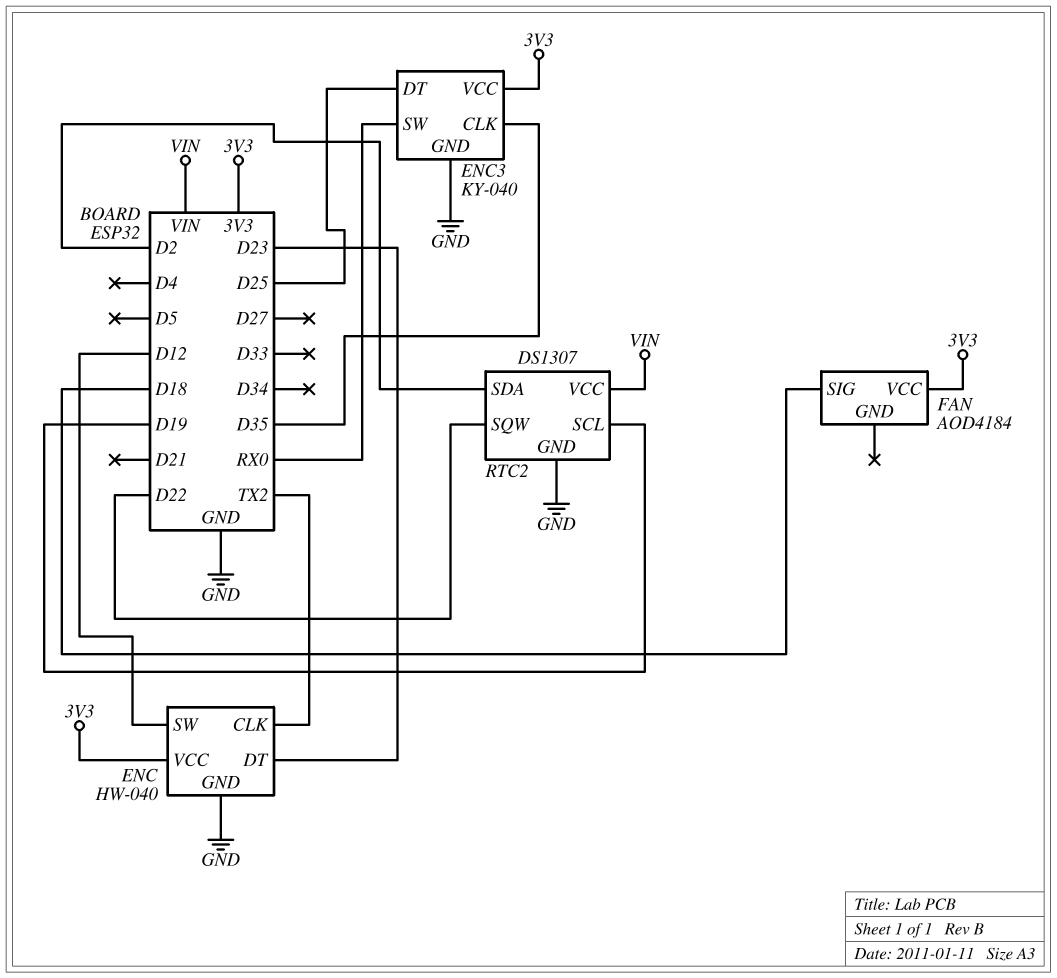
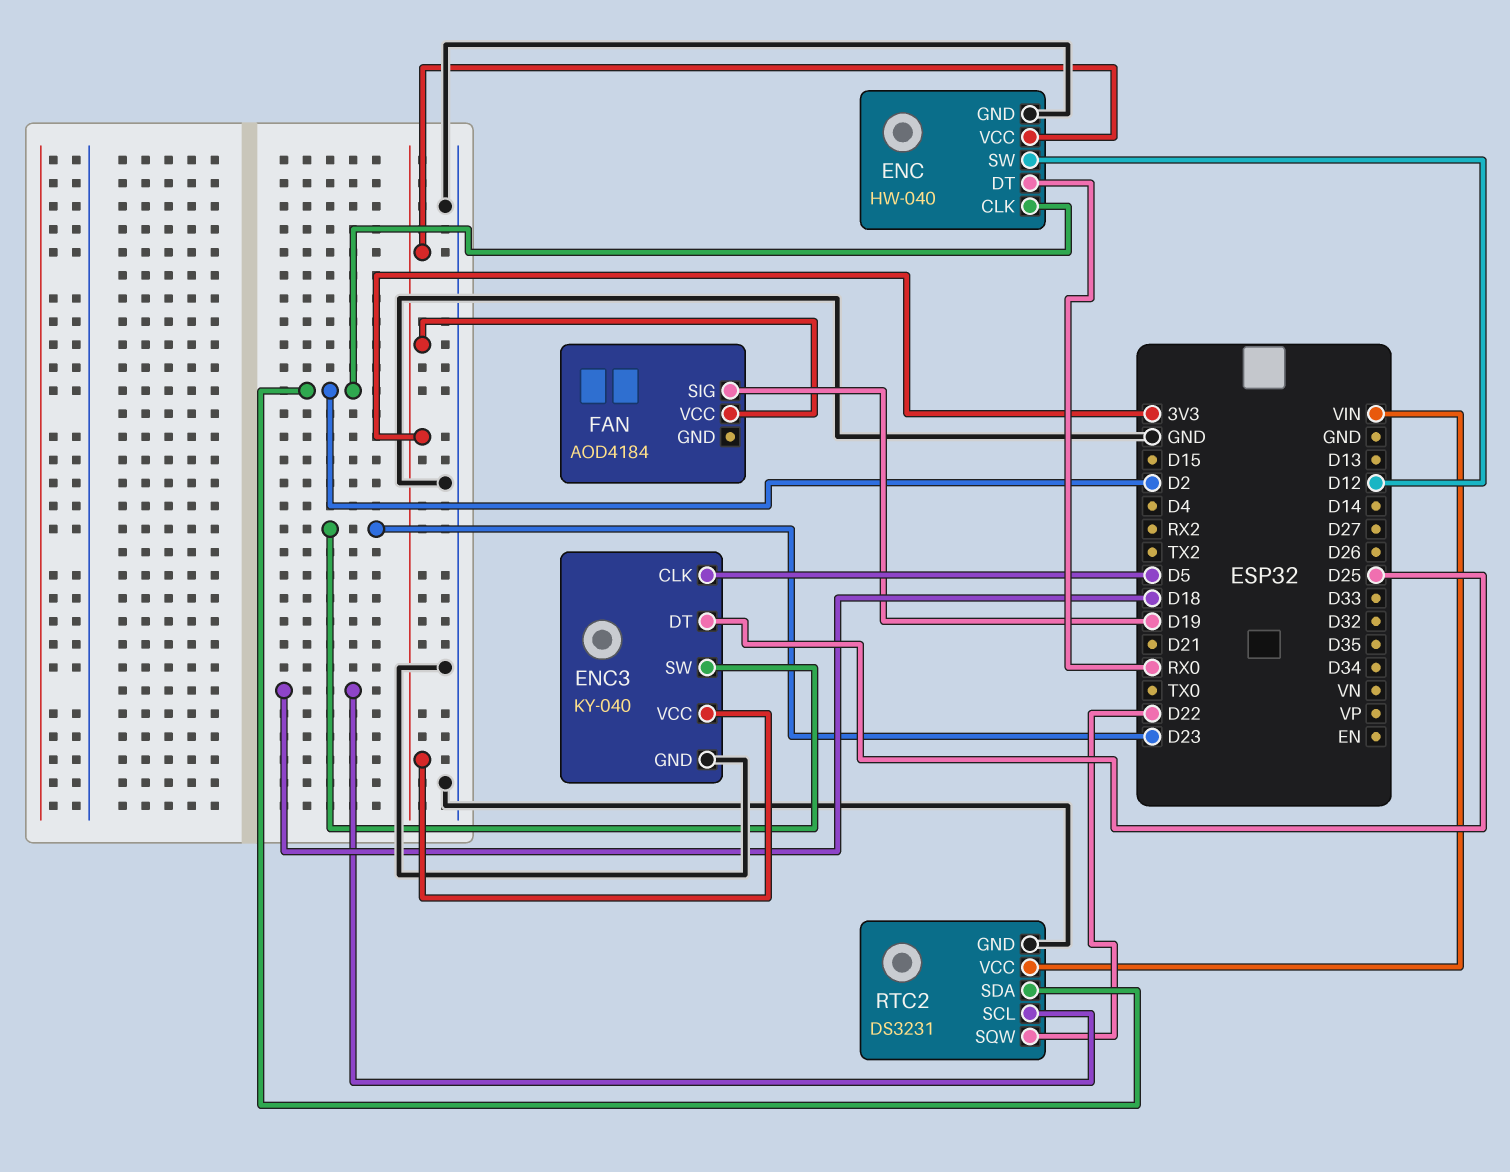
ENC pin CLK: TX2 -> D2
ENC pin DT: D23 -> RX0
ENC3 pin CLK: D35 -> D5
ENC3 pin SW: RX0 -> D23
FAN pin SIG: D18 -> D19
RTC2: DS1307 -> DS3231
RTC2 pin SCL: D19 -> D18

